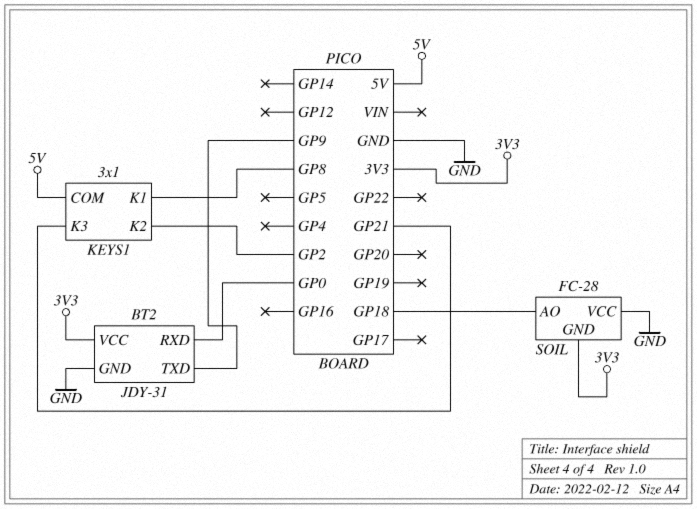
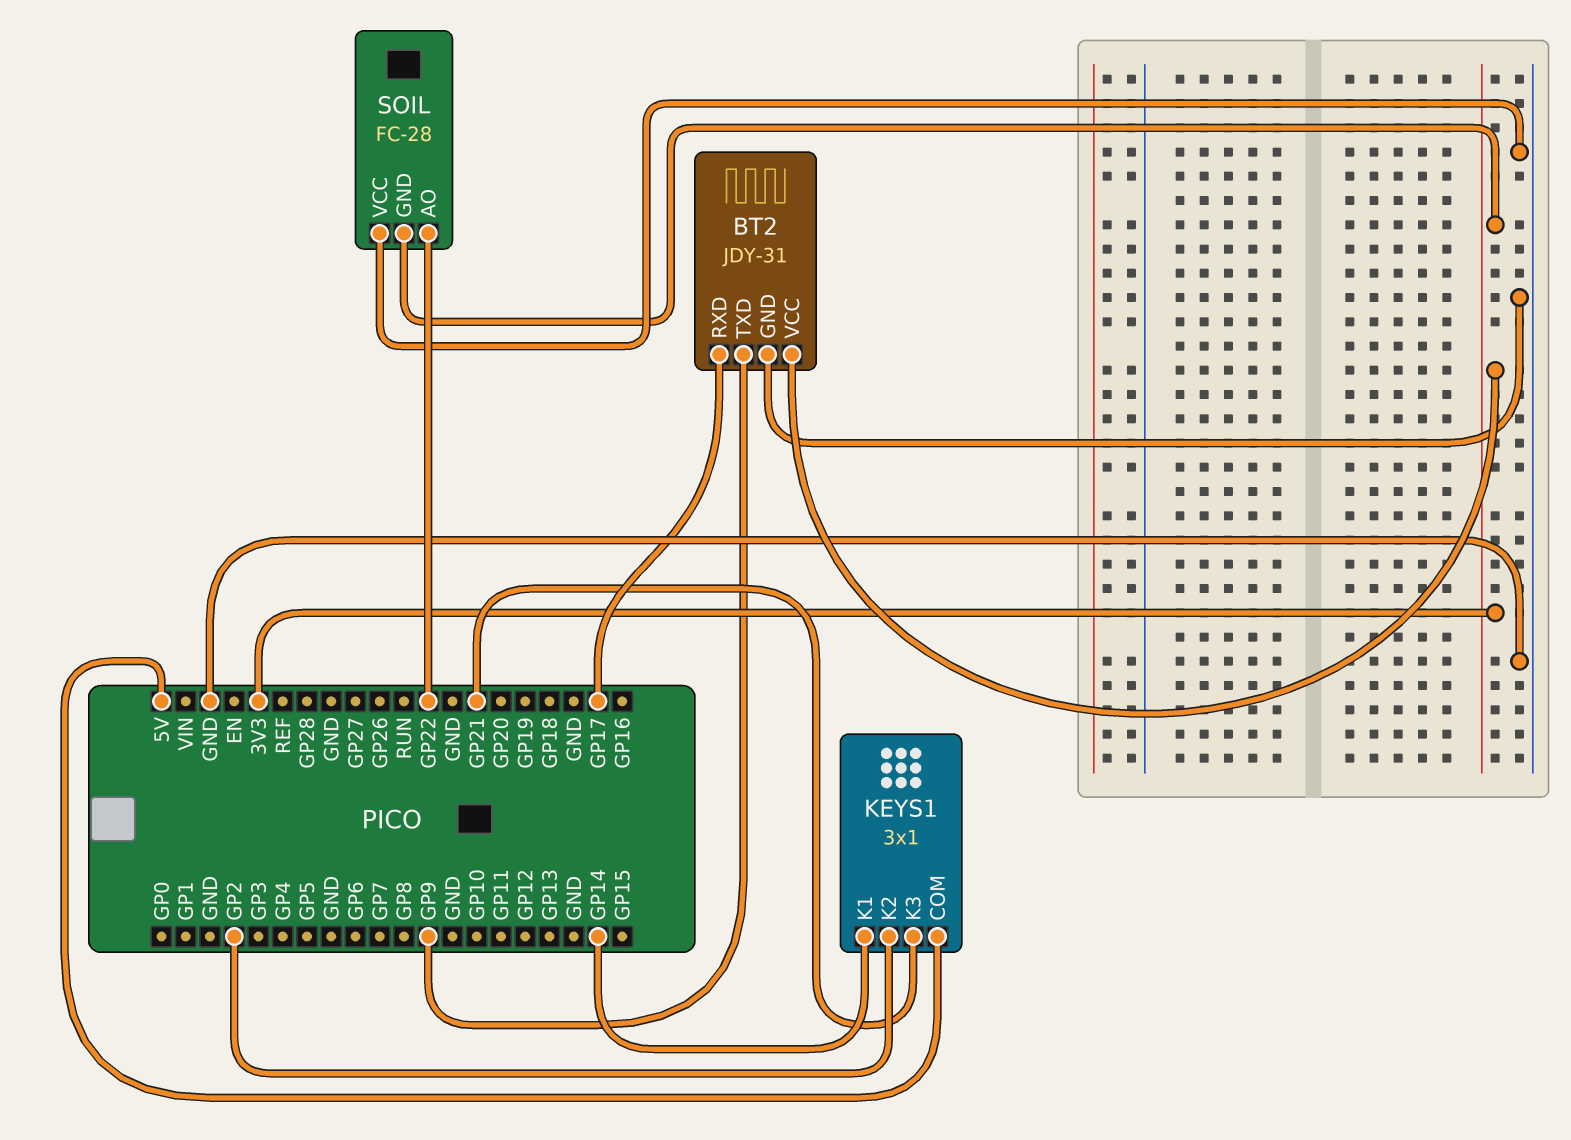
BT2 pin RXD: GP0 -> GP17
KEYS1 pin K1: GP8 -> GP14
SOIL pin AO: GP18 -> GP22

